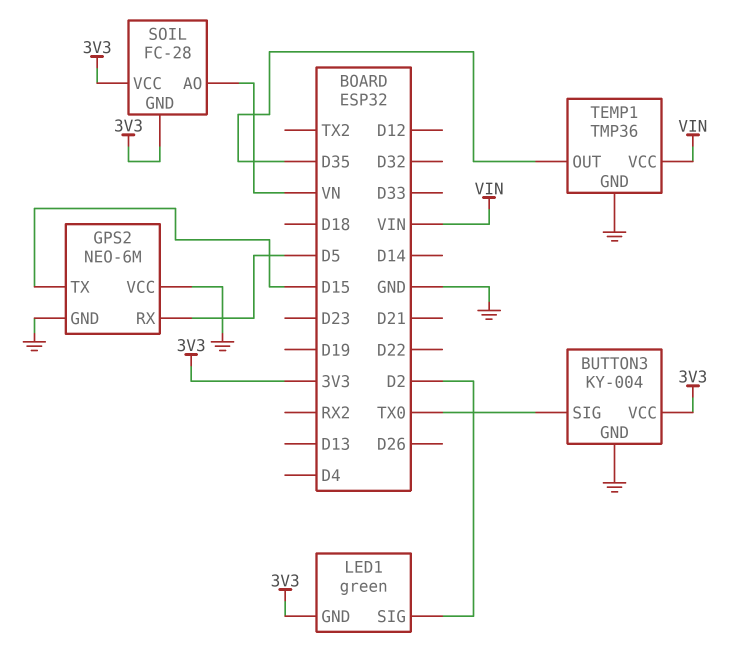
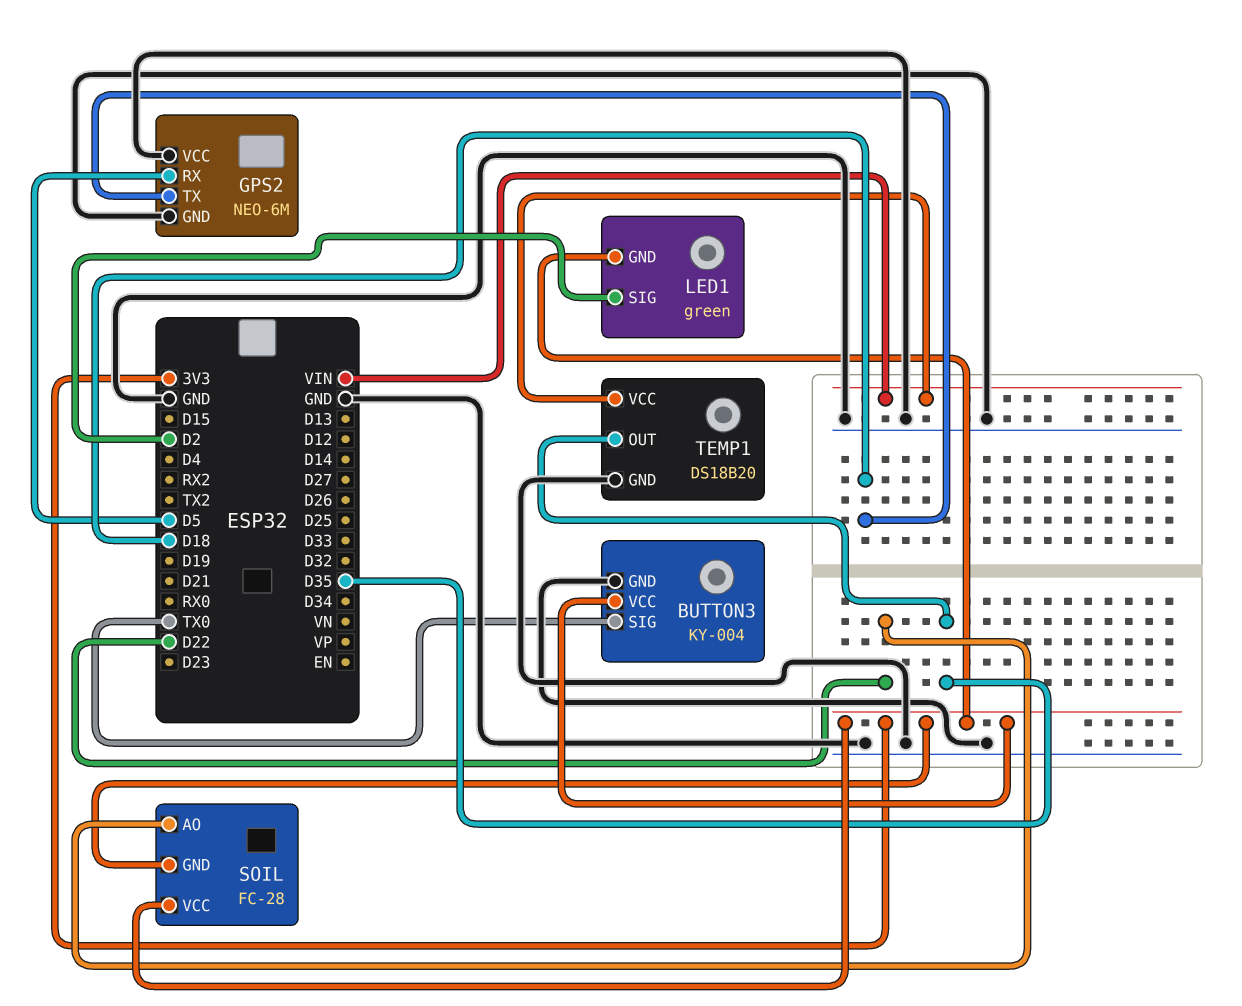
GPS2 pin TX: D15 -> D18
SOIL pin AO: VN -> D22
TEMP1: TMP36 -> DS18B20

